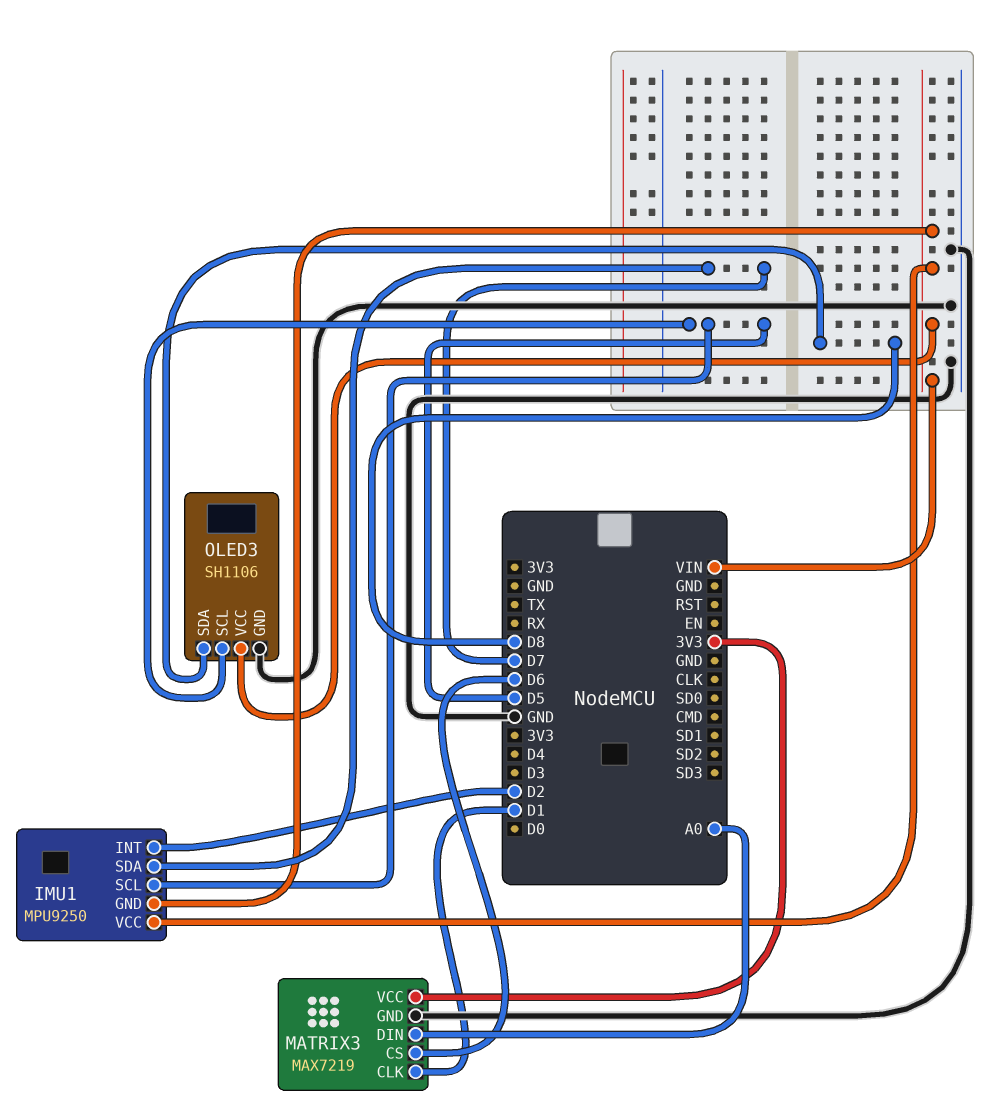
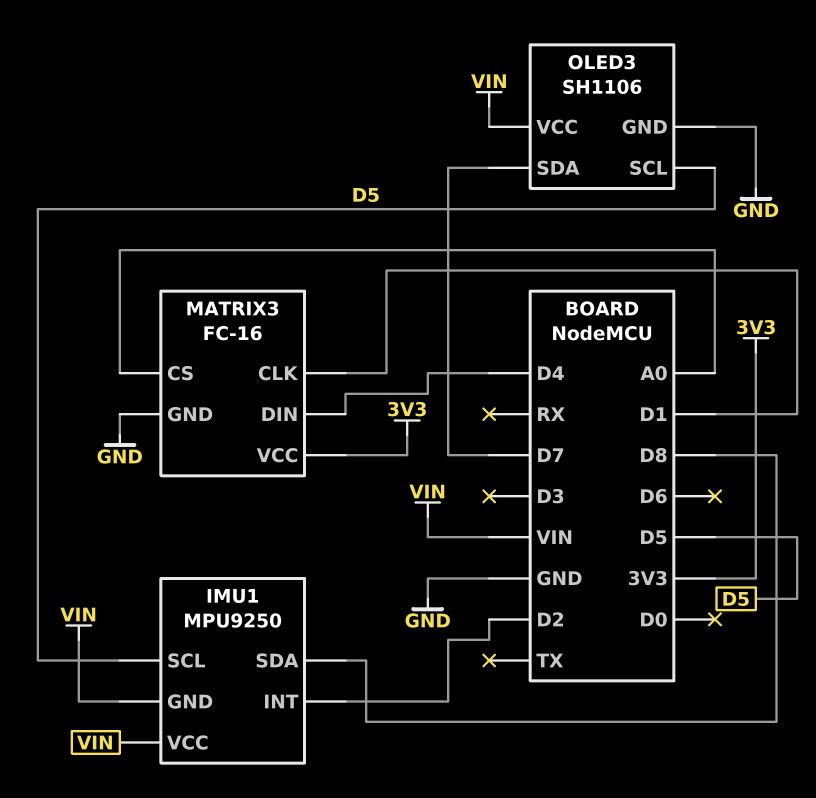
IMU1 pin SDA: D7 -> D8
MATRIX3: MAX7219 -> FC-16
MATRIX3 pin CS: D6 -> A0
MATRIX3 pin DIN: A0 -> D4
OLED3 pin SDA: D8 -> D7

